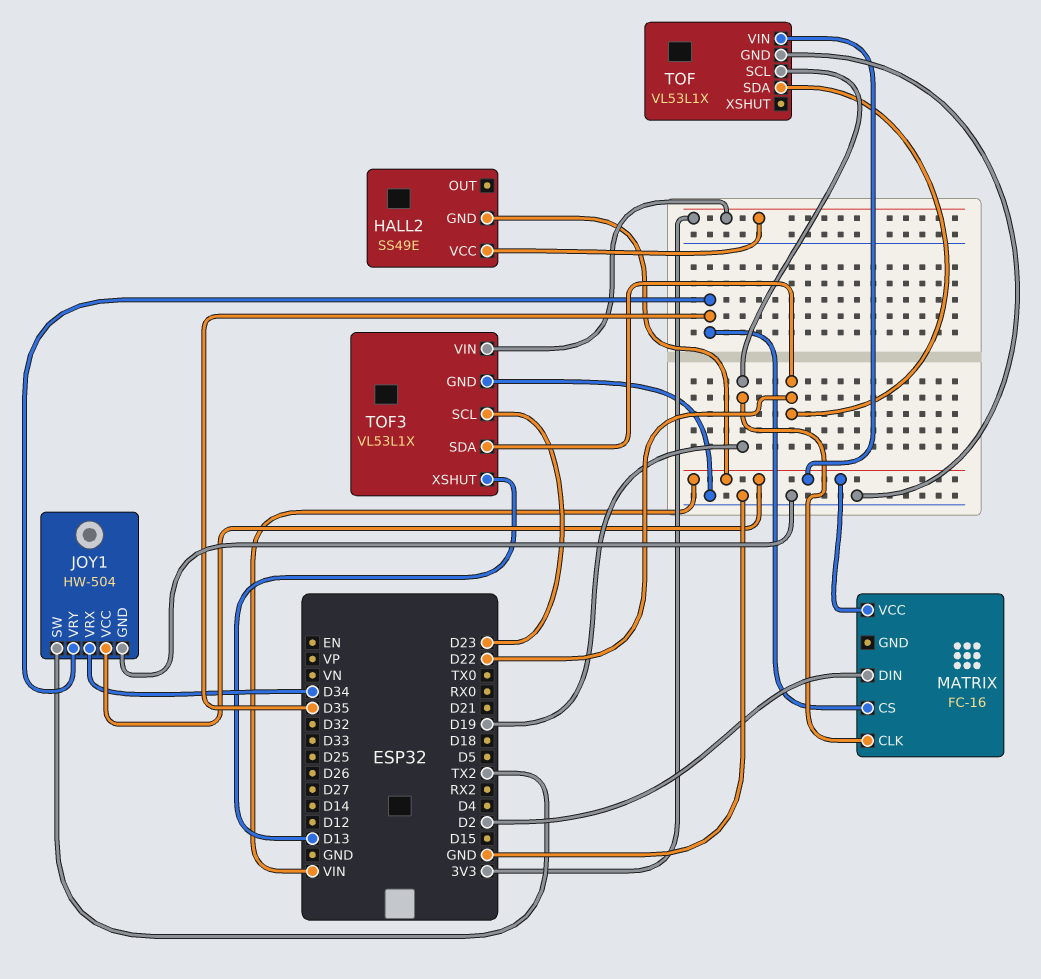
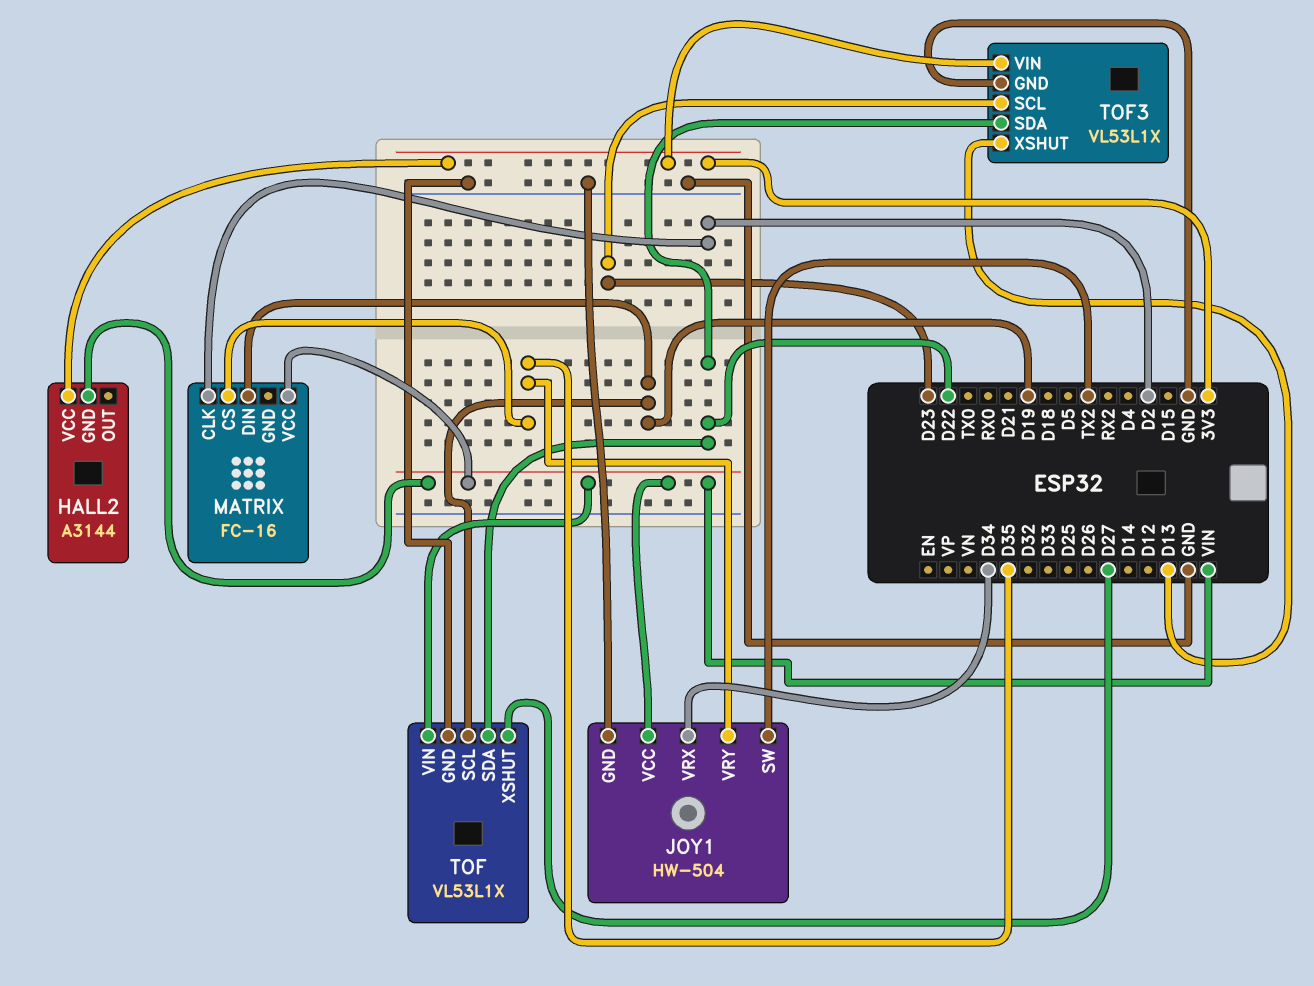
HALL2: SS49E -> A3144
MATRIX pin CLK: D19 -> D2
MATRIX pin DIN: D2 -> D19
TOF pin XSHUT: none -> D27

